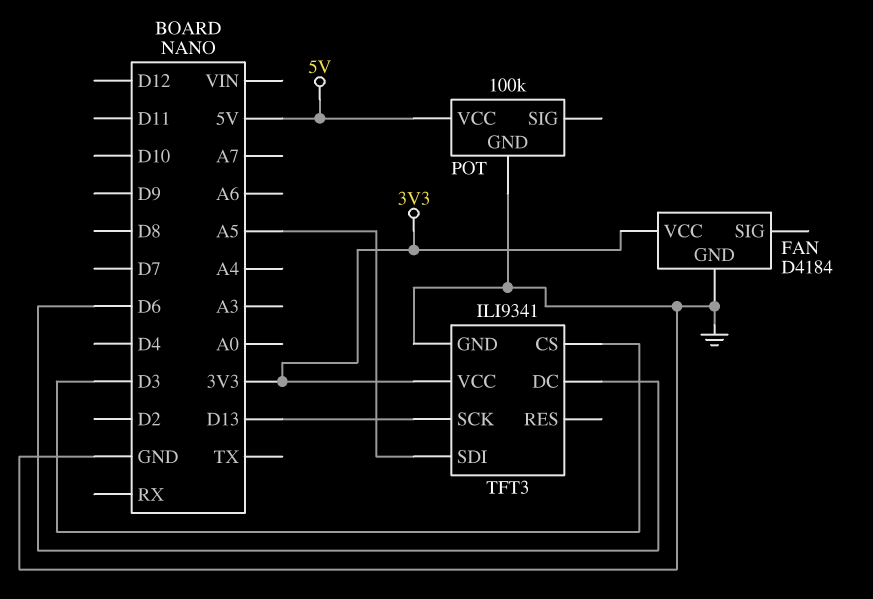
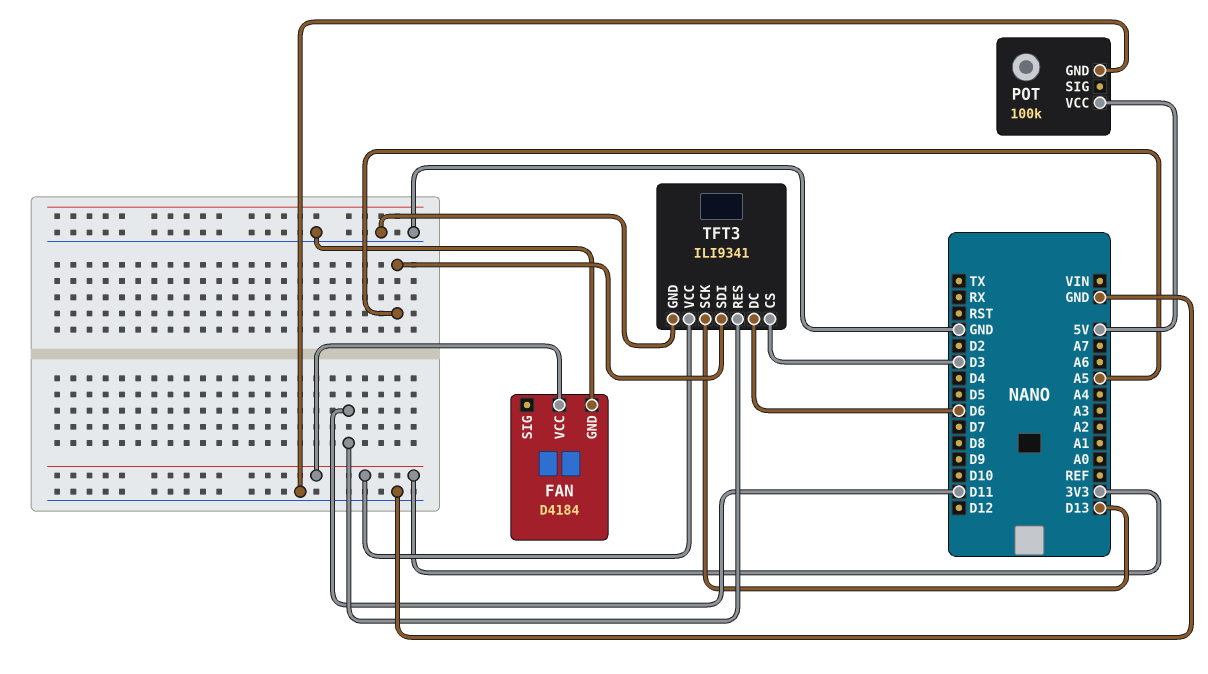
TFT3 pin RES: none -> D11

